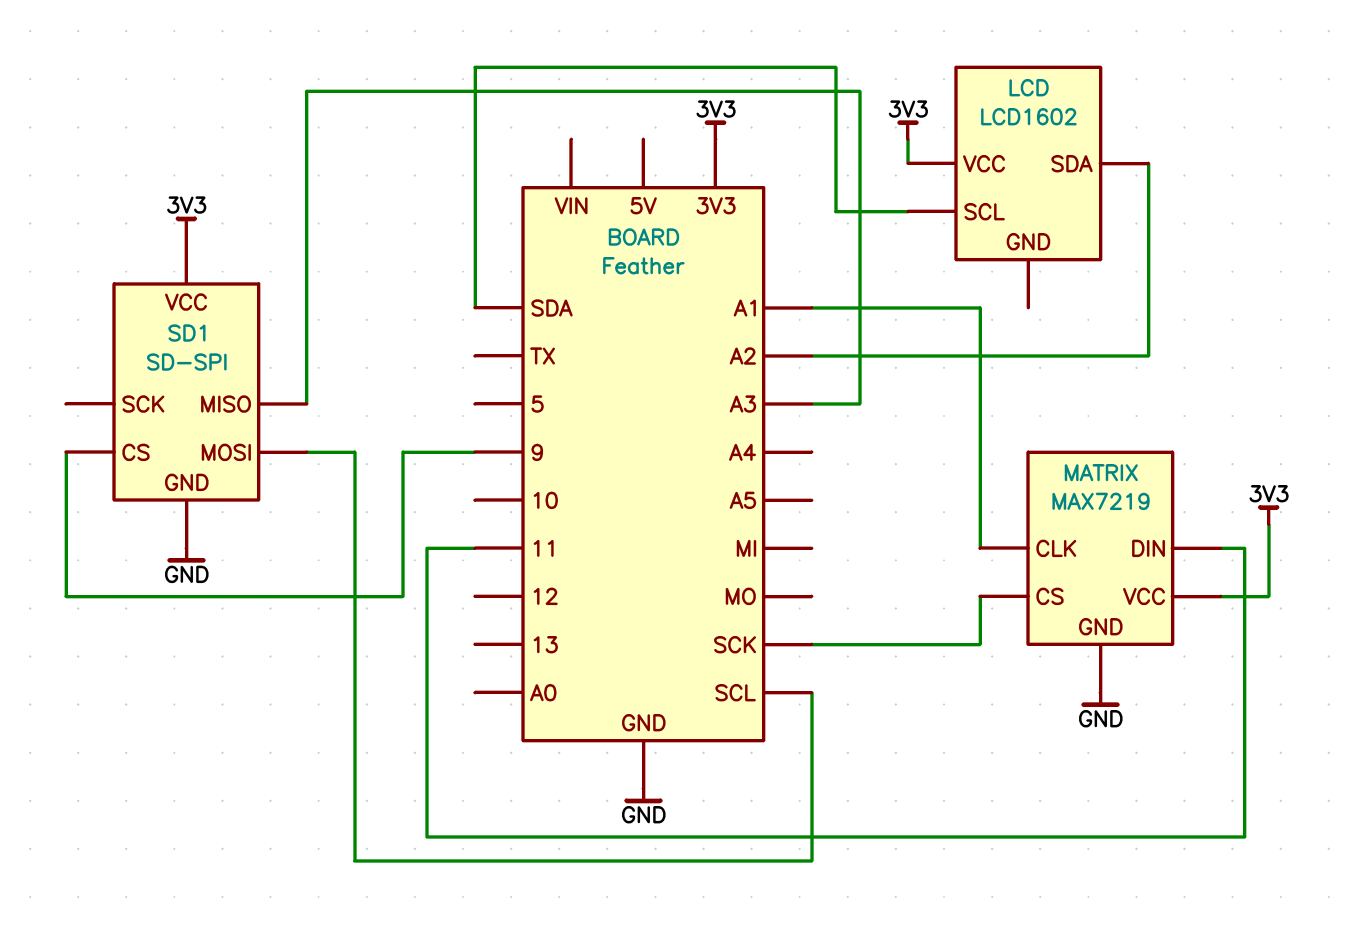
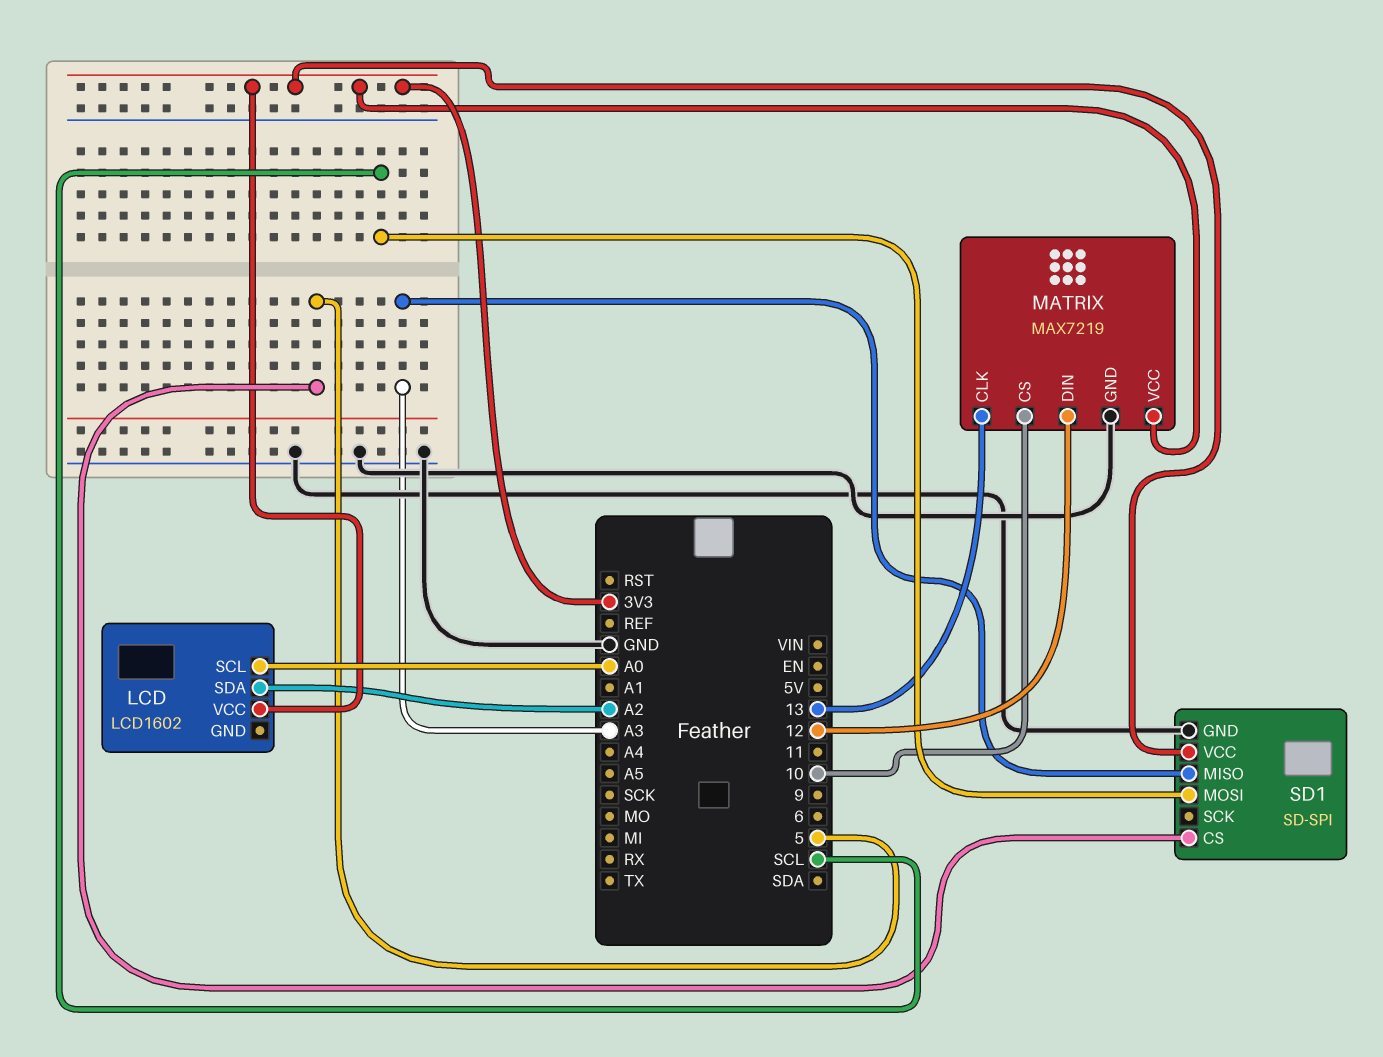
LCD pin SCL: SDA -> A0
MATRIX pin CLK: A1 -> 13
MATRIX pin CS: SCK -> 10
MATRIX pin DIN: 11 -> 12
SD1 pin CS: 9 -> 5

